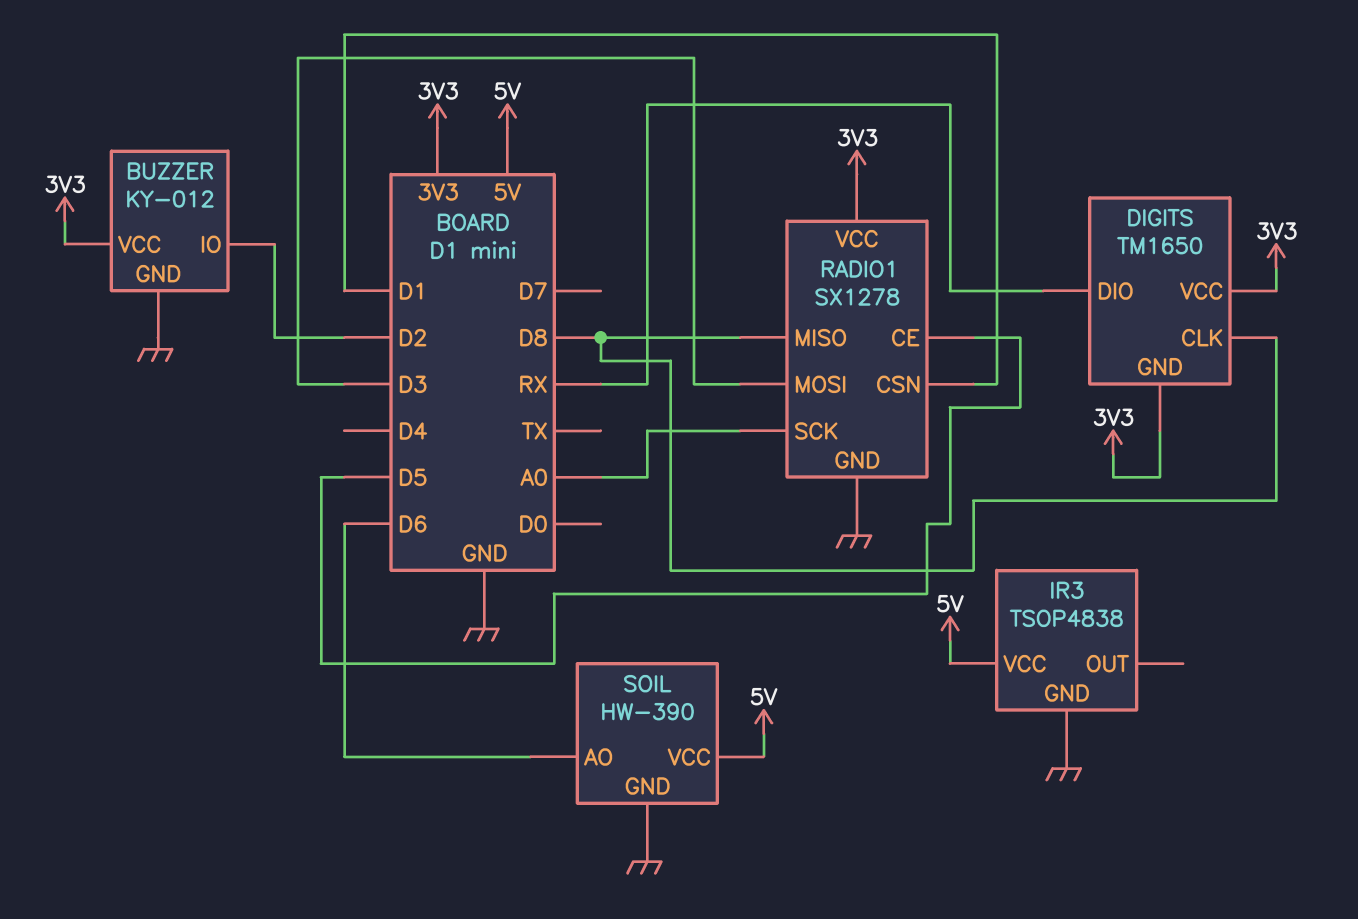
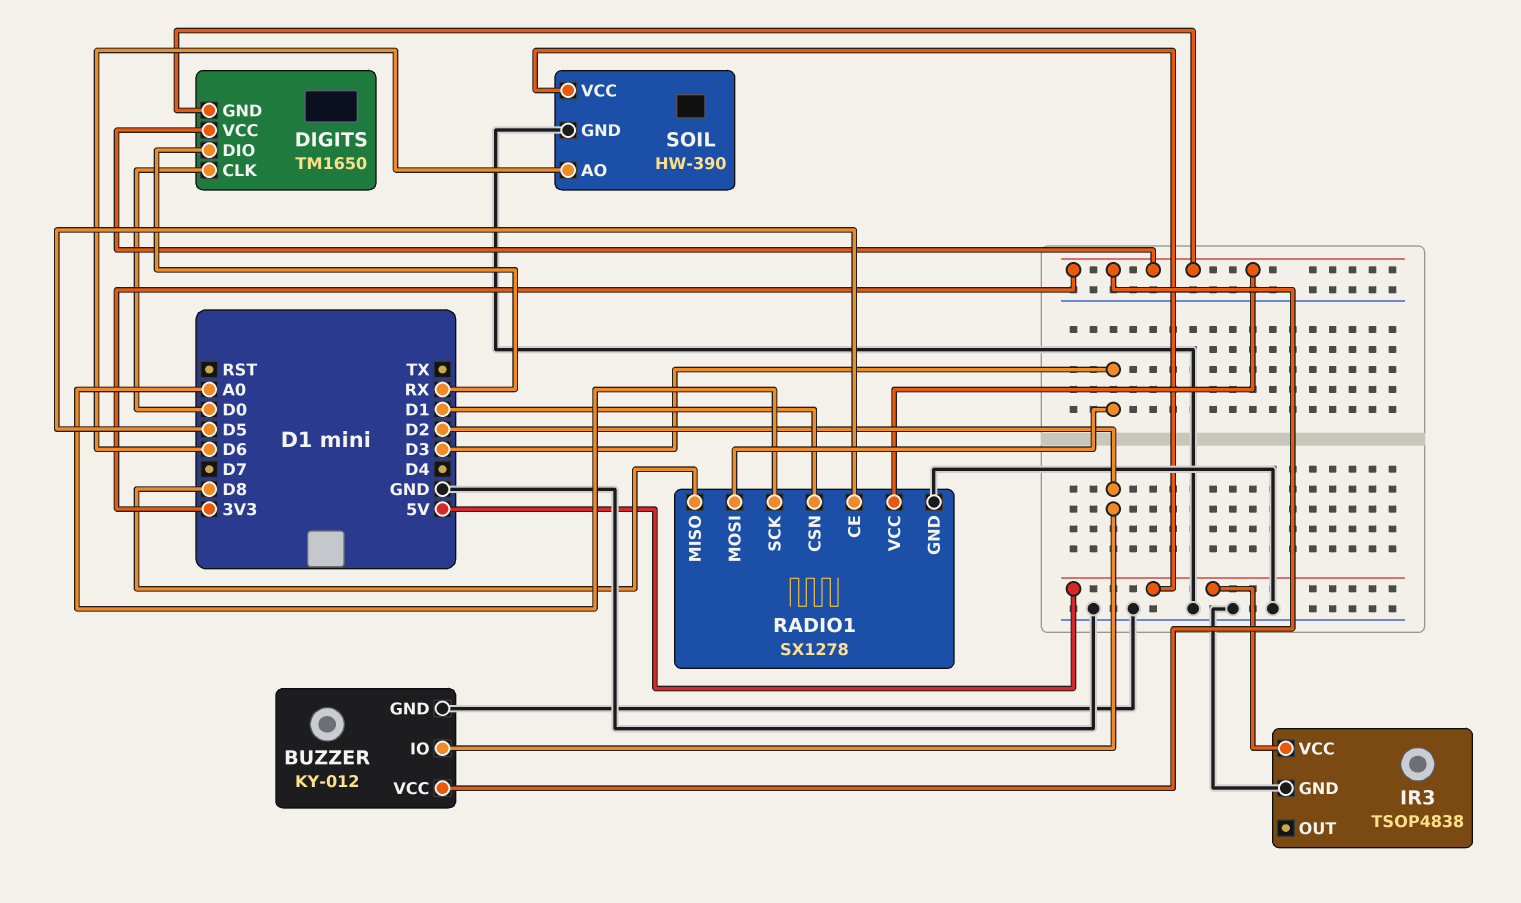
DIGITS pin CLK: D8 -> D0

